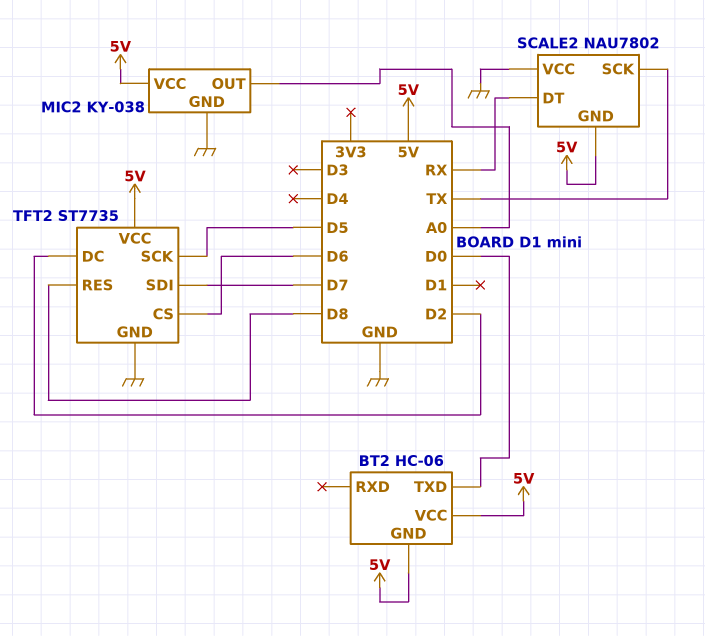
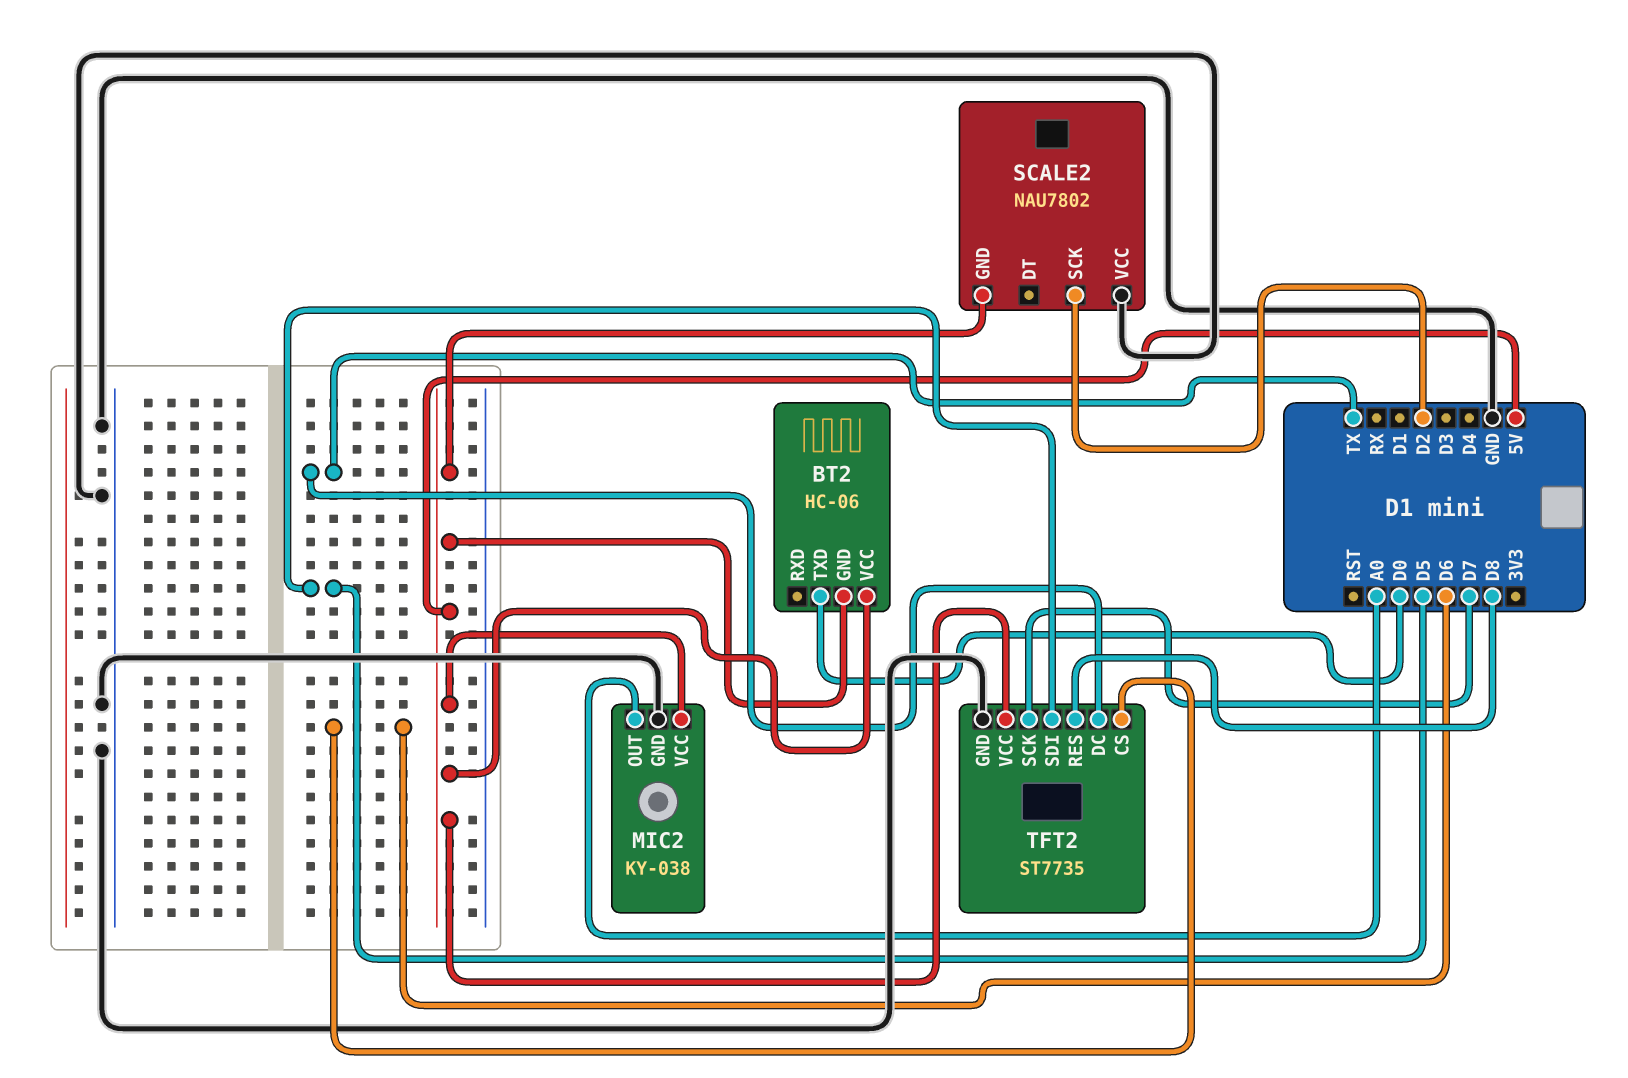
SCALE2 pin DT: RX -> none
SCALE2 pin SCK: TX -> D2
TFT2 pin DC: D2 -> TX
TFT2 pin SCK: D5 -> D7
TFT2 pin SDI: D7 -> D5

